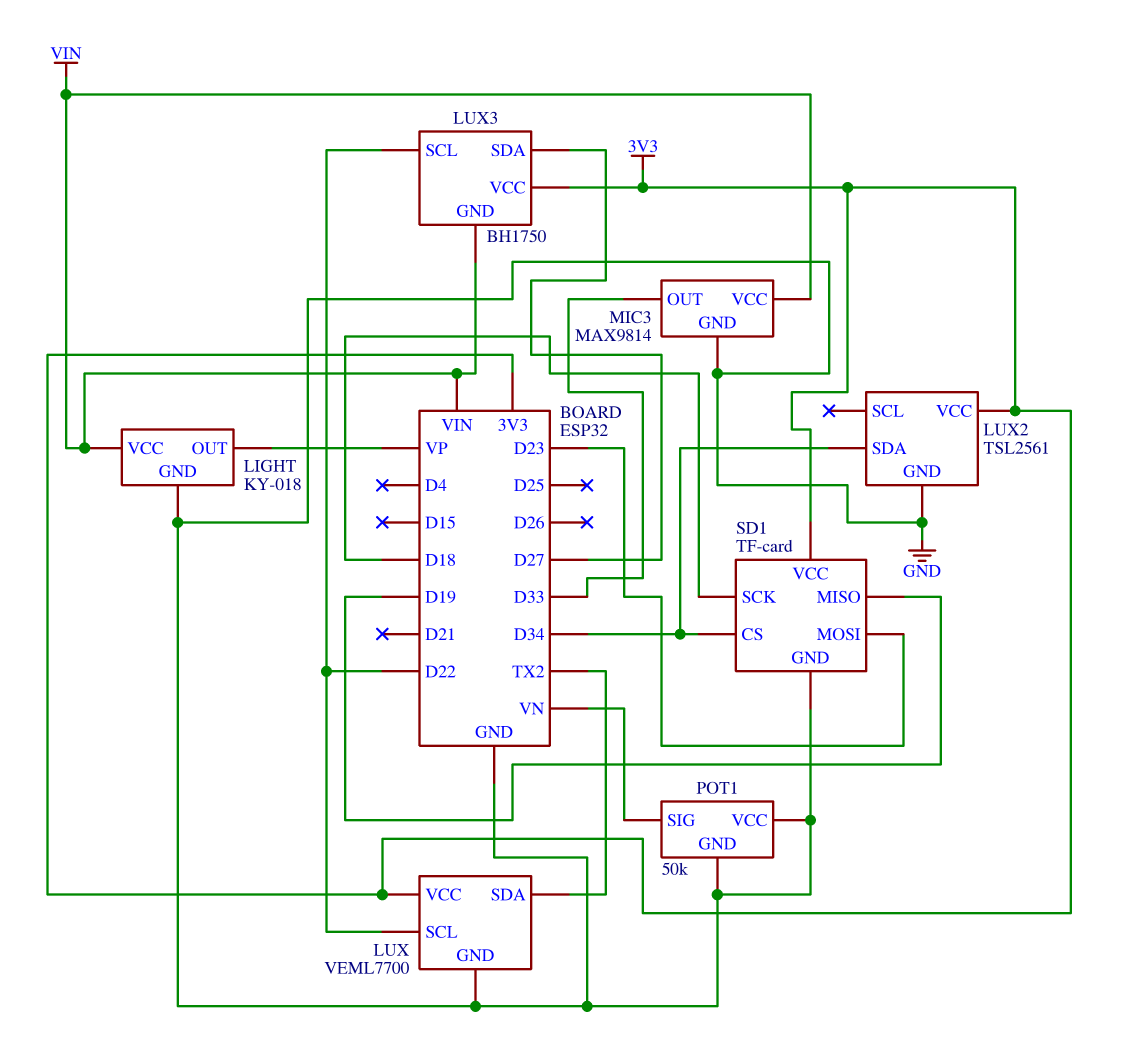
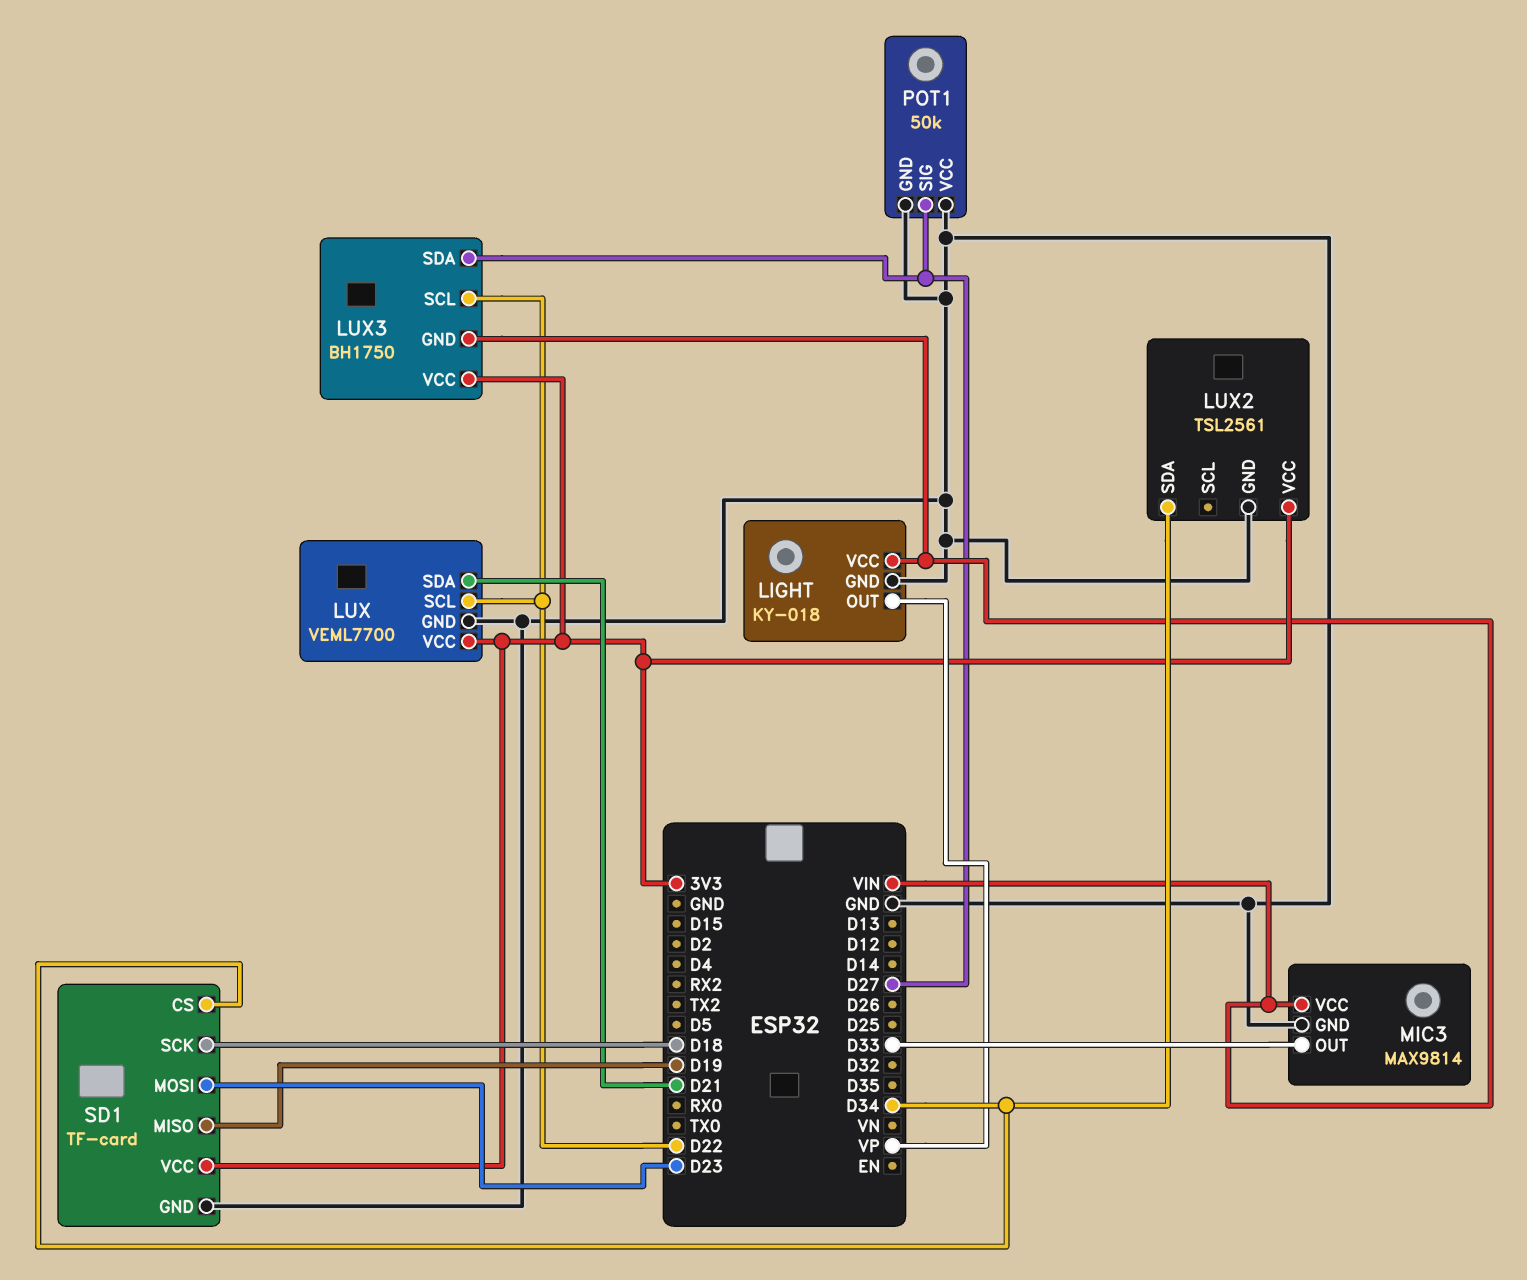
LUX pin SDA: TX2 -> D21
POT1 pin SIG: VN -> D27

